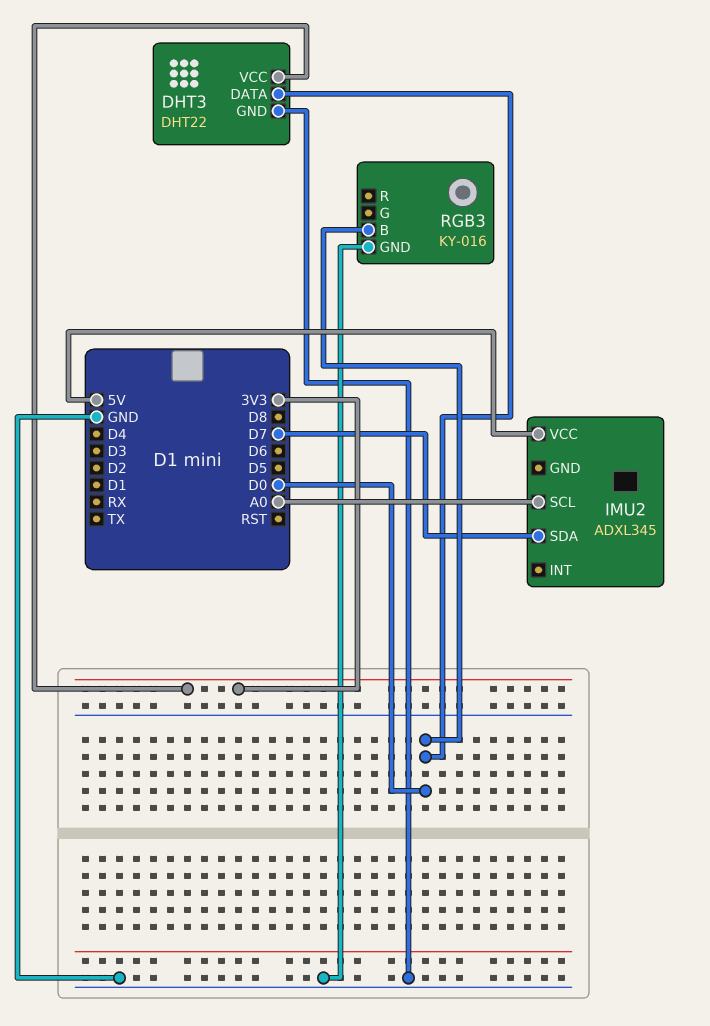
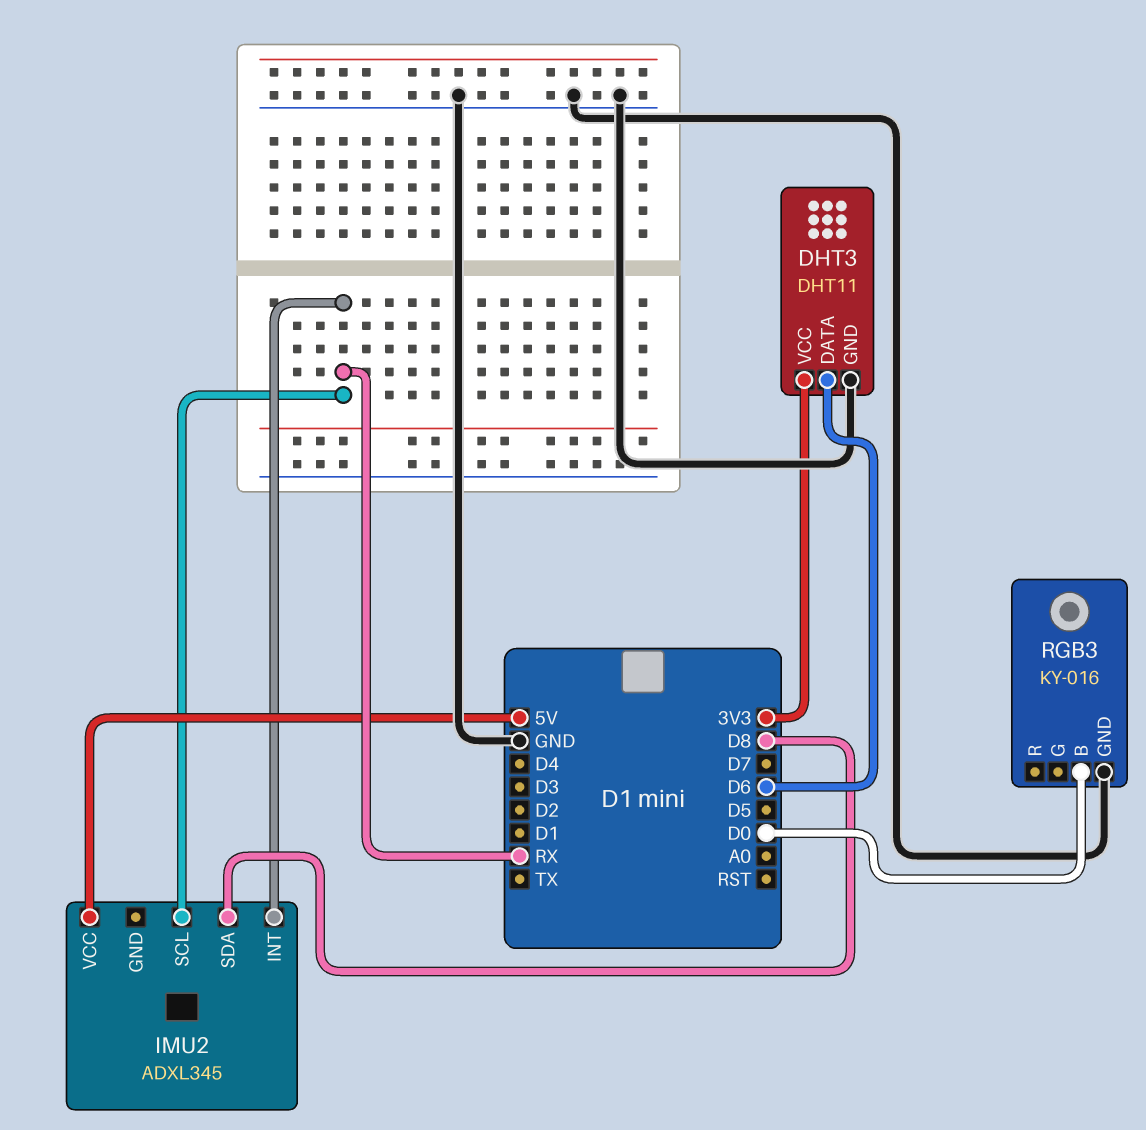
DHT3: DHT22 -> DHT11
DHT3 pin DATA: D0 -> D6
IMU2 pin INT: none -> RX
IMU2 pin SCL: A0 -> RX
IMU2 pin SDA: D7 -> D8

